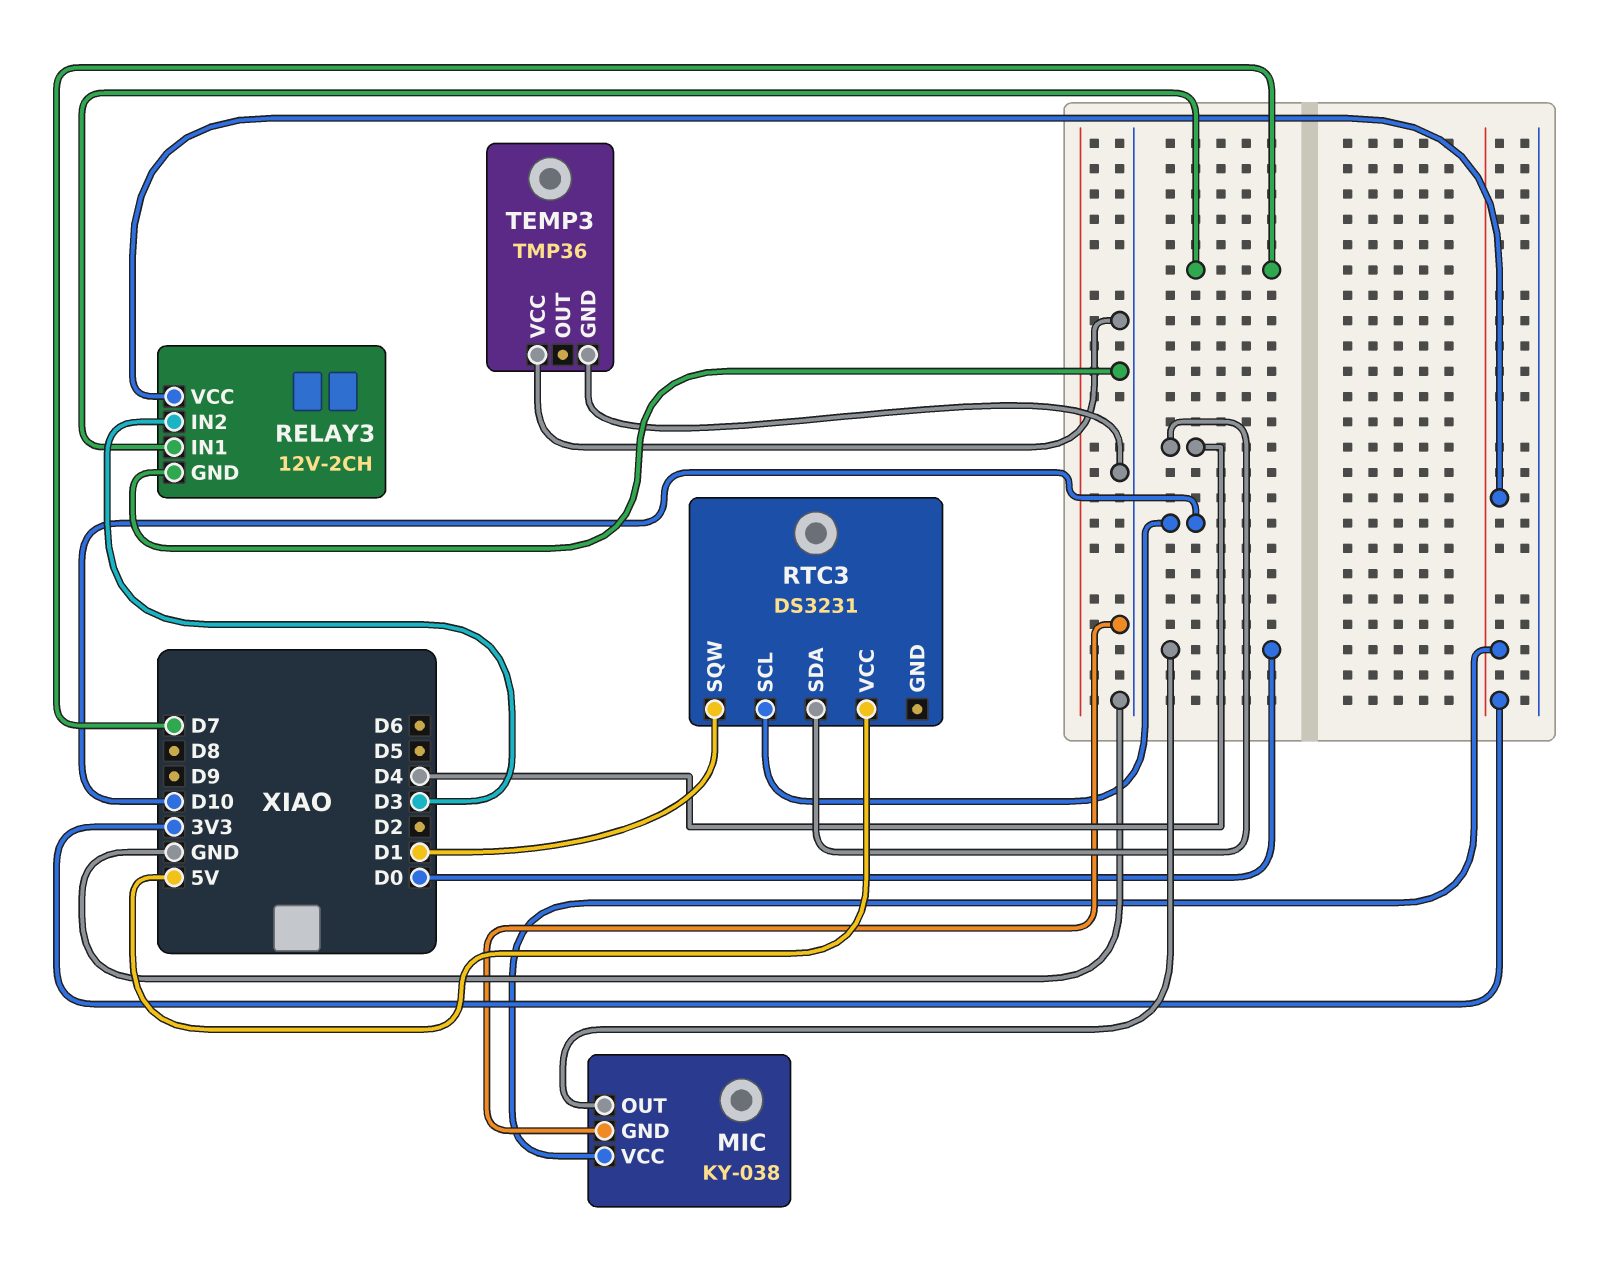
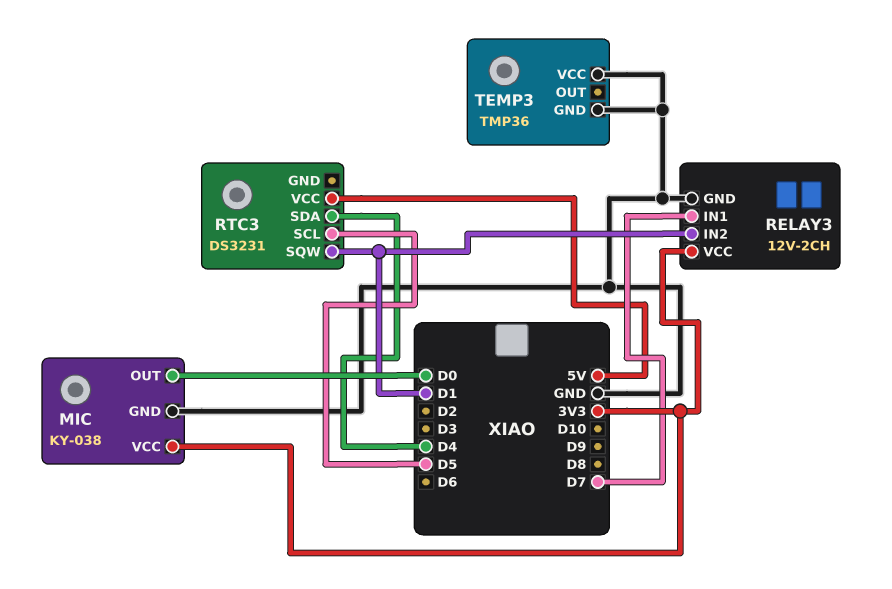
RELAY3 pin IN2: D3 -> D1
RTC3 pin SCL: D10 -> D5

